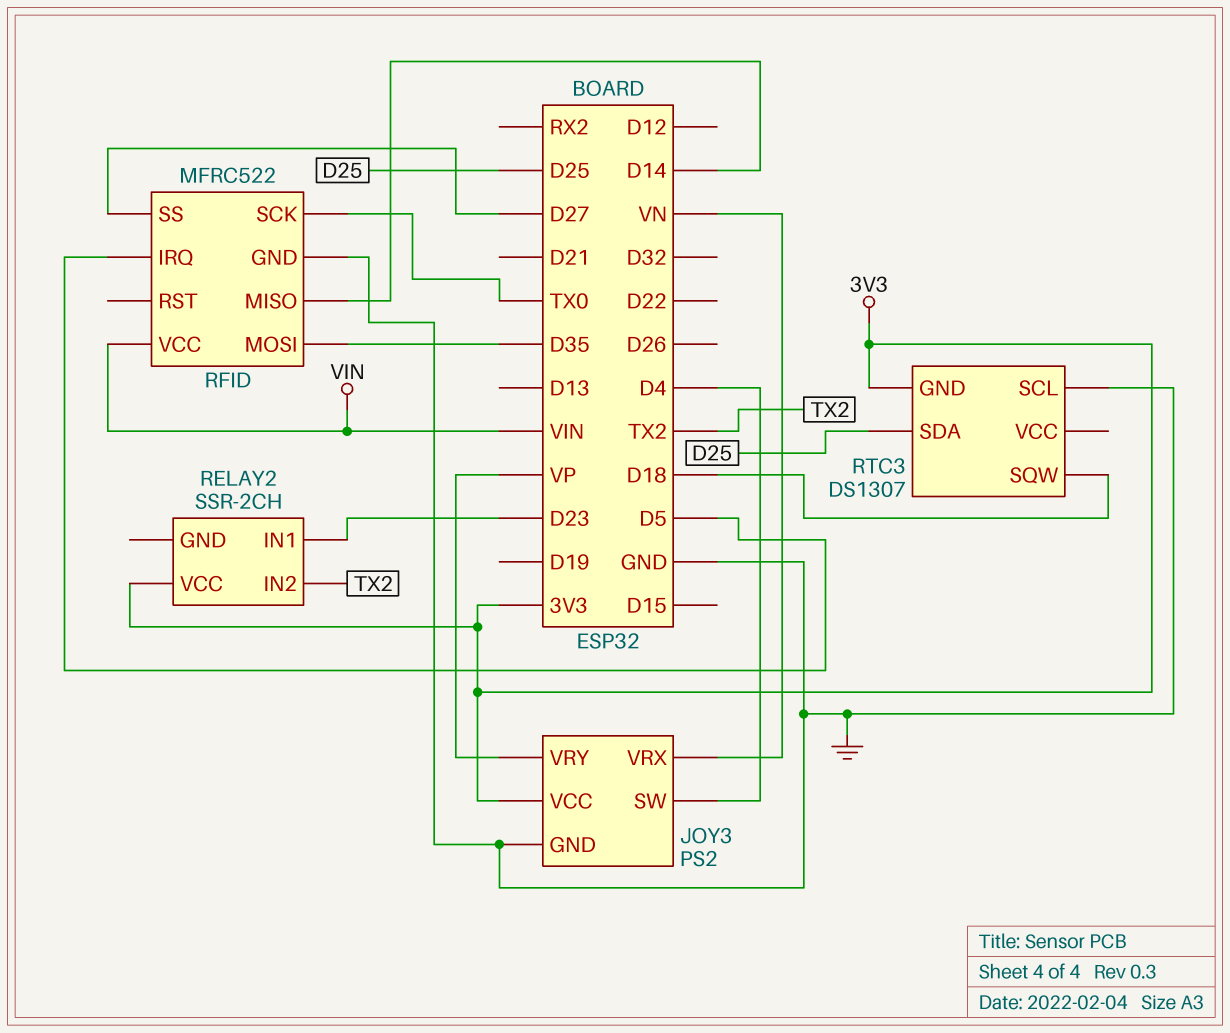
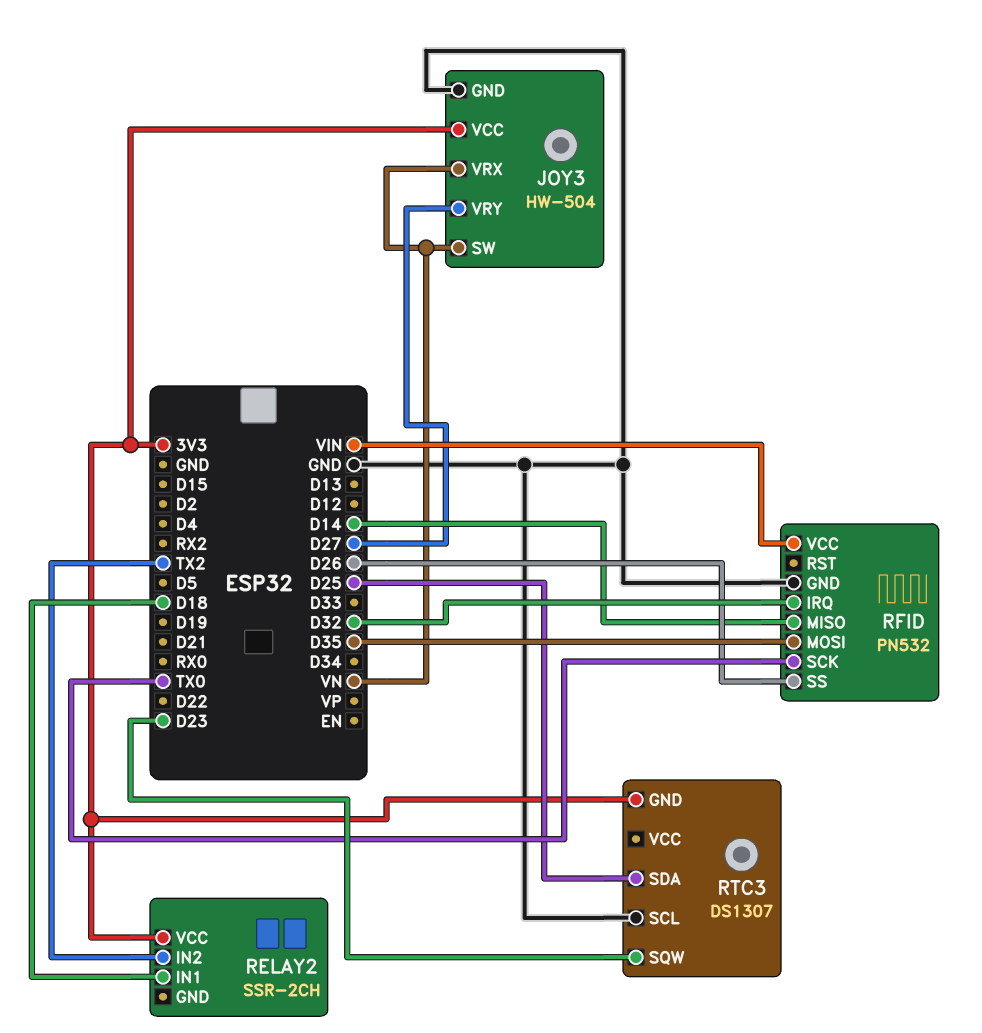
JOY3: PS2 -> HW-504
JOY3 pin SW: D4 -> VN
JOY3 pin VRY: VP -> D27
RELAY2 pin IN1: D23 -> D18
RFID: MFRC522 -> PN532
RFID pin IRQ: D5 -> D32
RFID pin SS: D27 -> D26
RTC3 pin SQW: D18 -> D23

